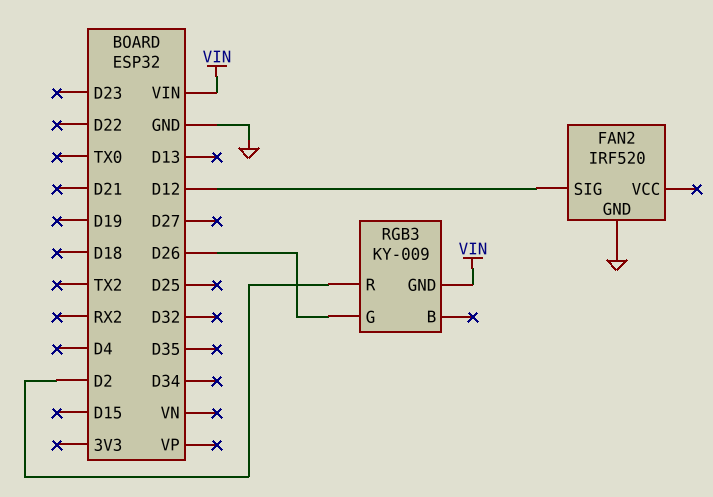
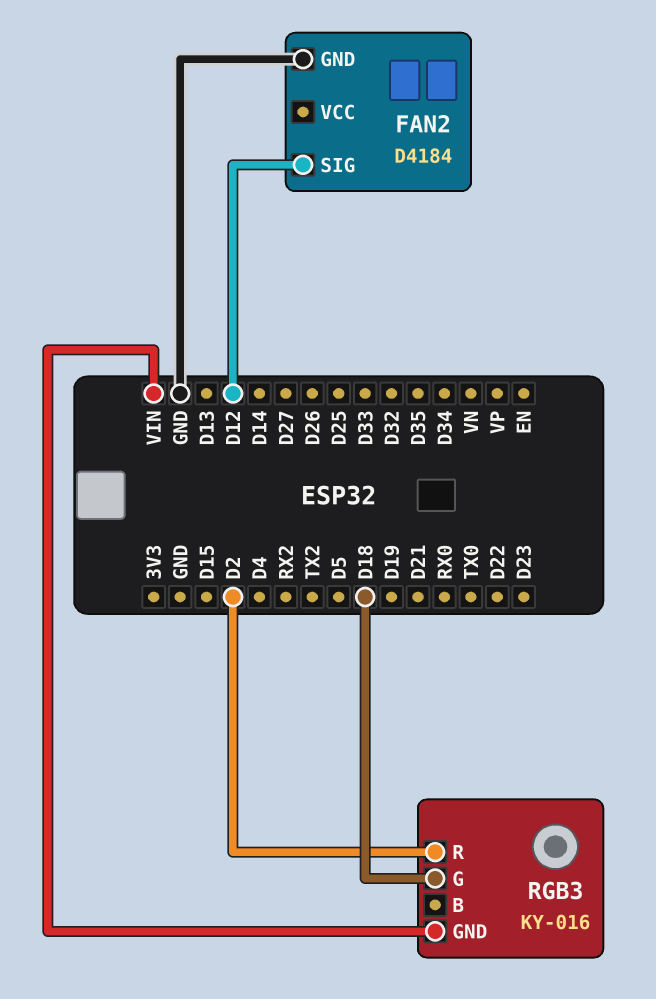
FAN2: IRF520 -> D4184
RGB3: KY-009 -> KY-016
RGB3 pin G: D26 -> D18

